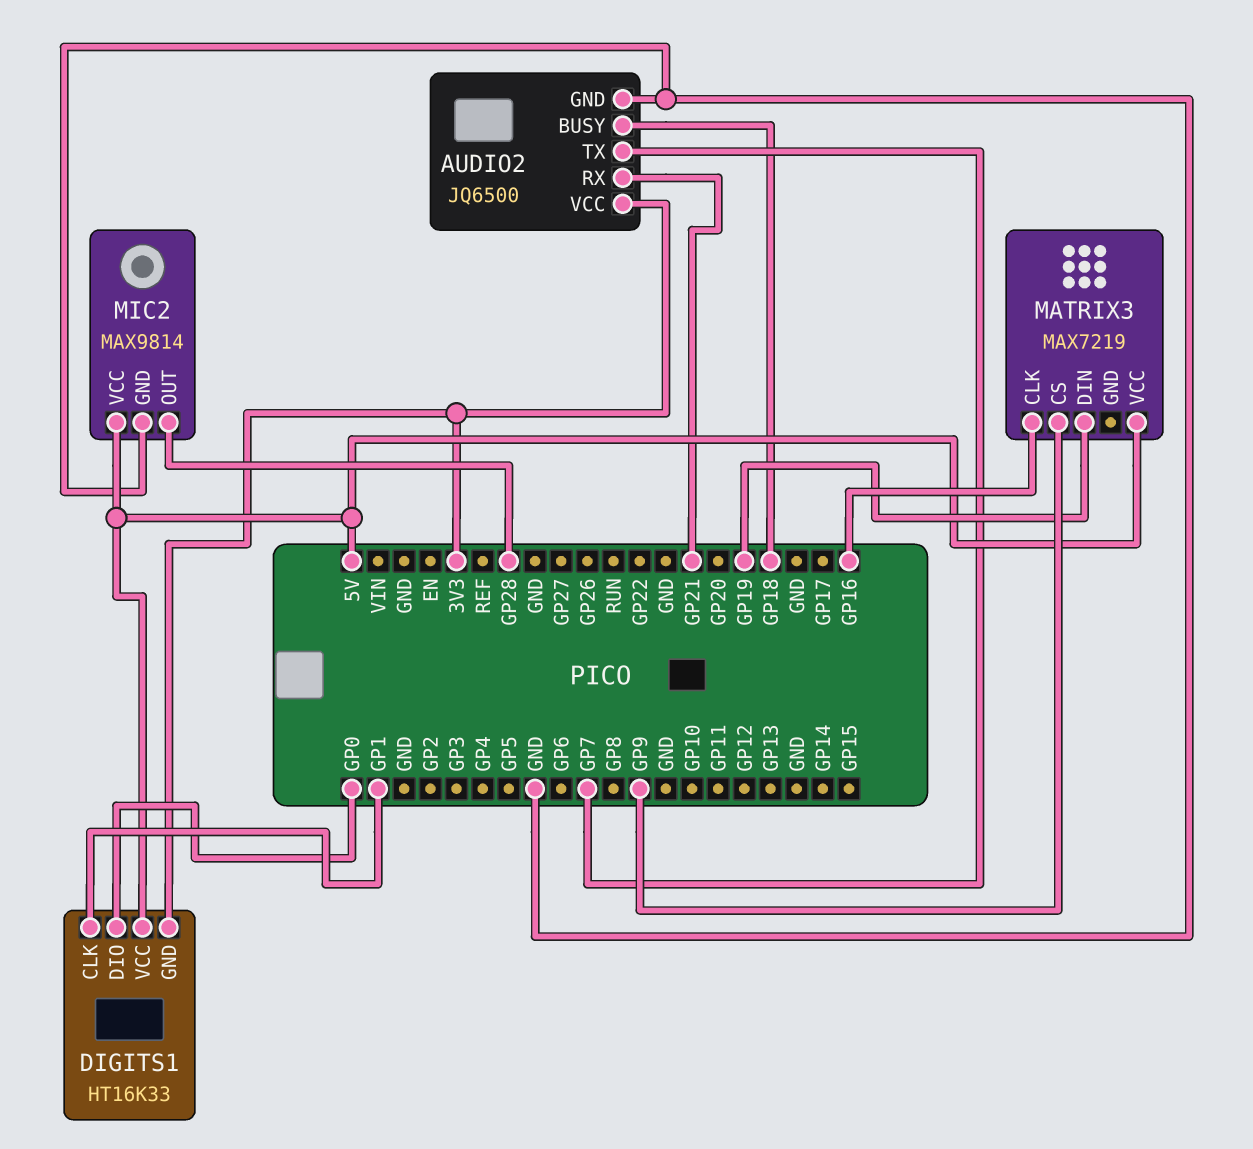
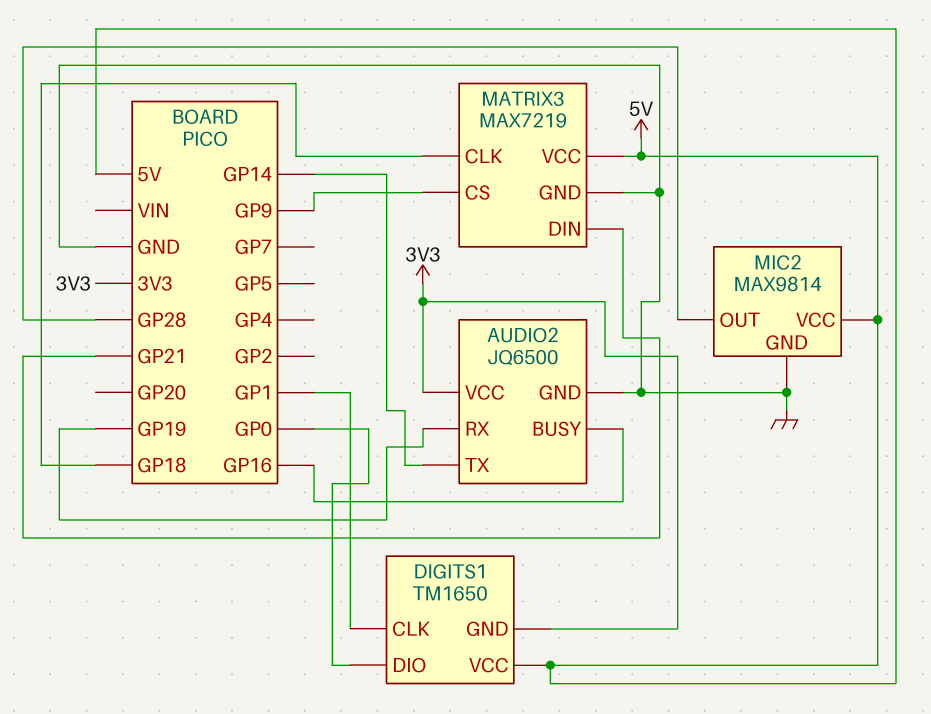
AUDIO2 pin BUSY: GP18 -> GP16
AUDIO2 pin RX: GP21 -> GP19
AUDIO2 pin TX: GP7 -> GP14
DIGITS1: HT16K33 -> TM1650
MATRIX3 pin CLK: GP16 -> GP18
MATRIX3 pin DIN: GP19 -> GP21
MATRIX3 pin GND: none -> GND

